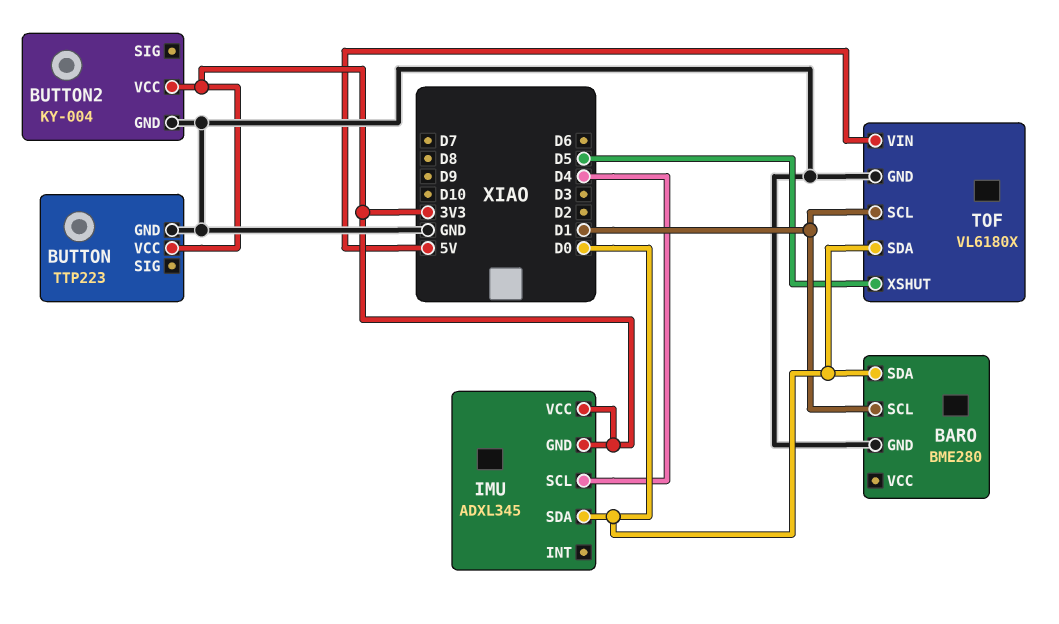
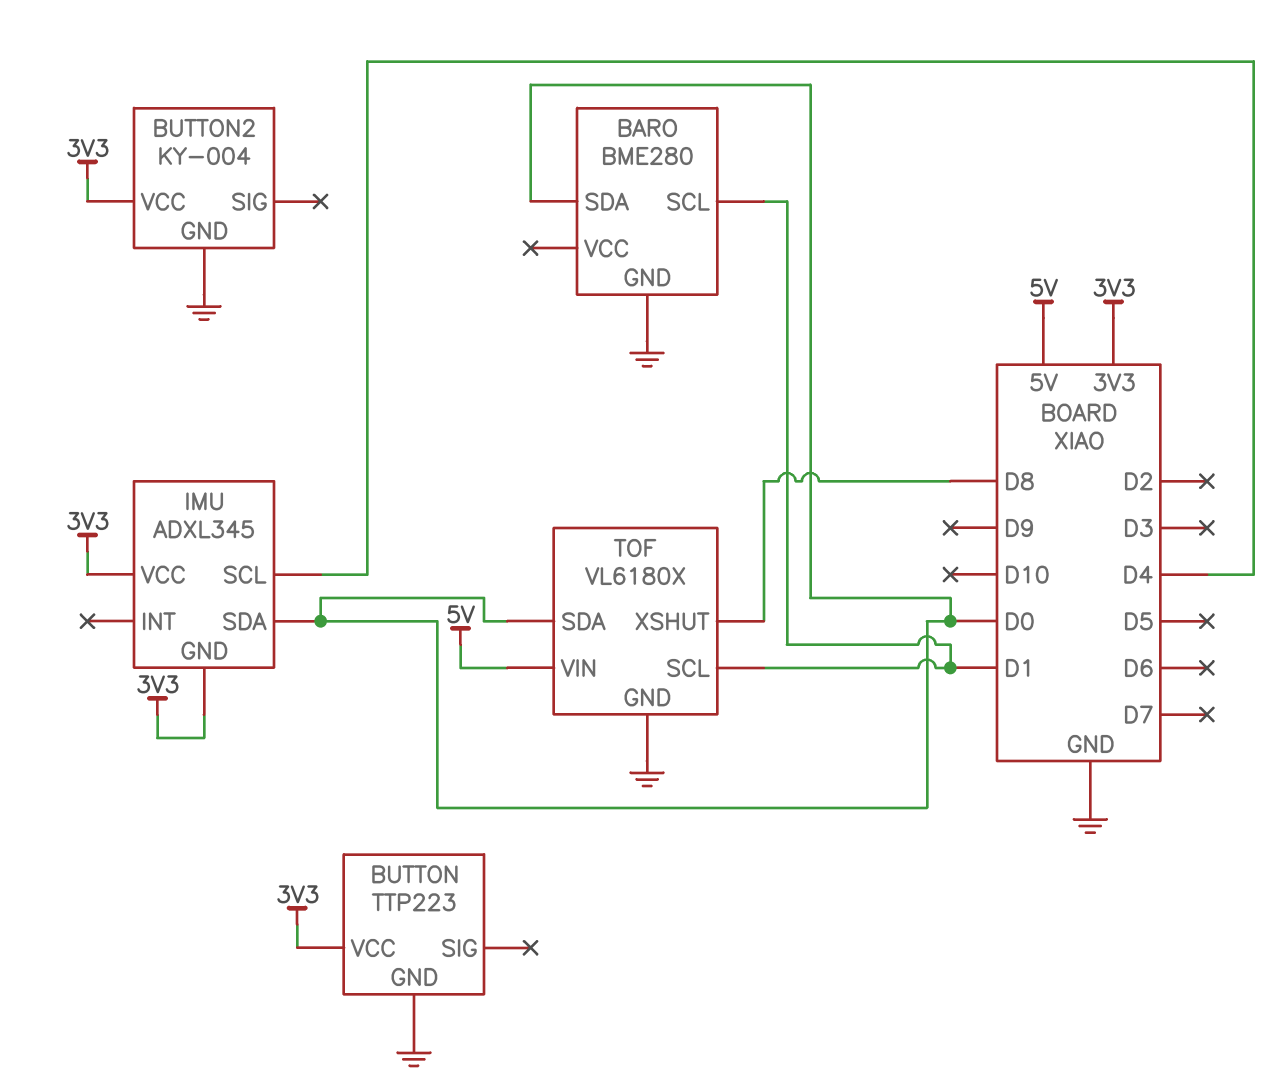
TOF pin XSHUT: D5 -> D8

